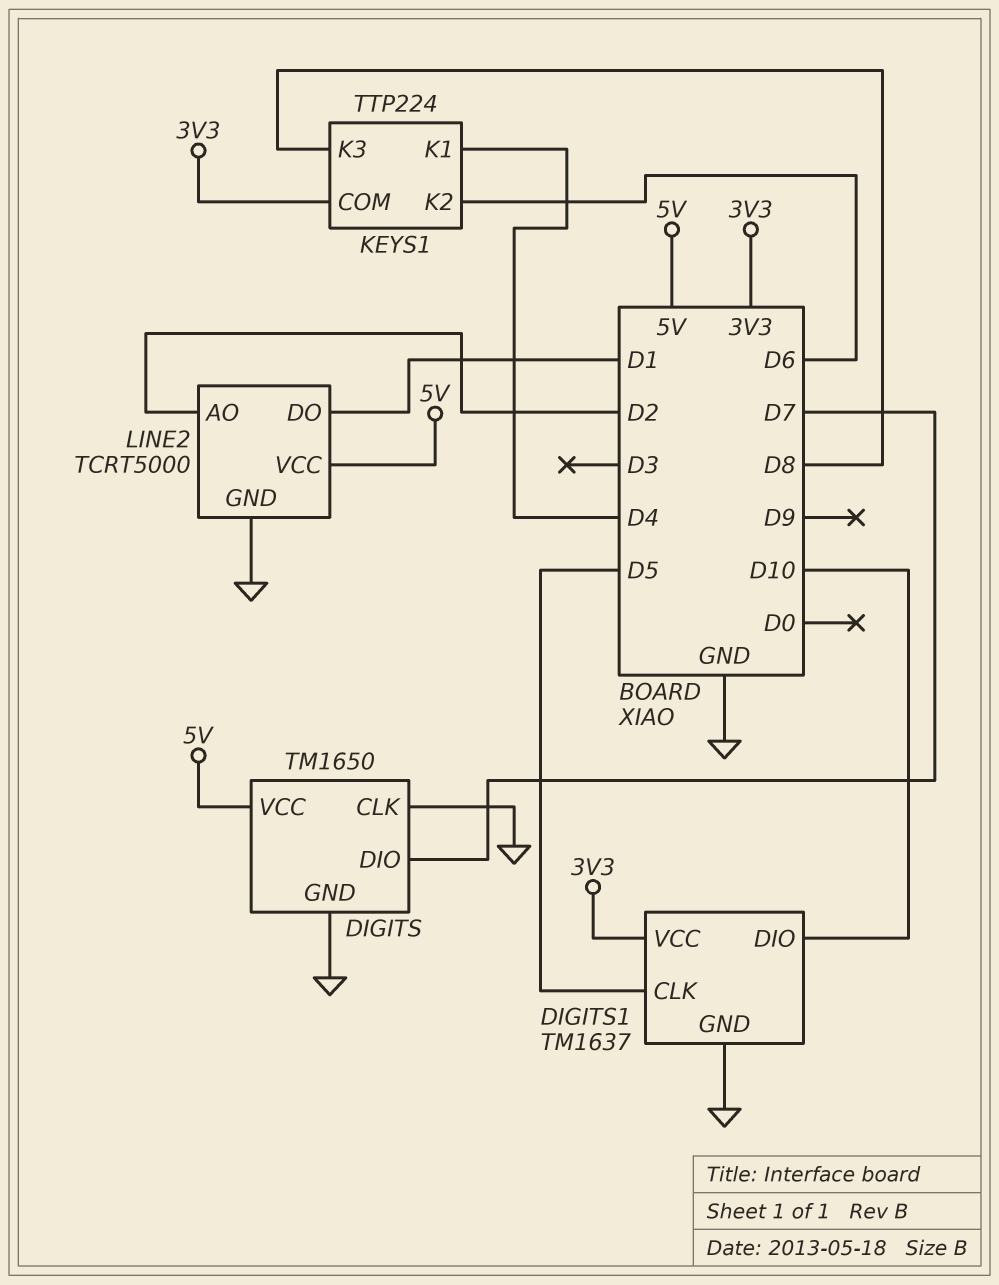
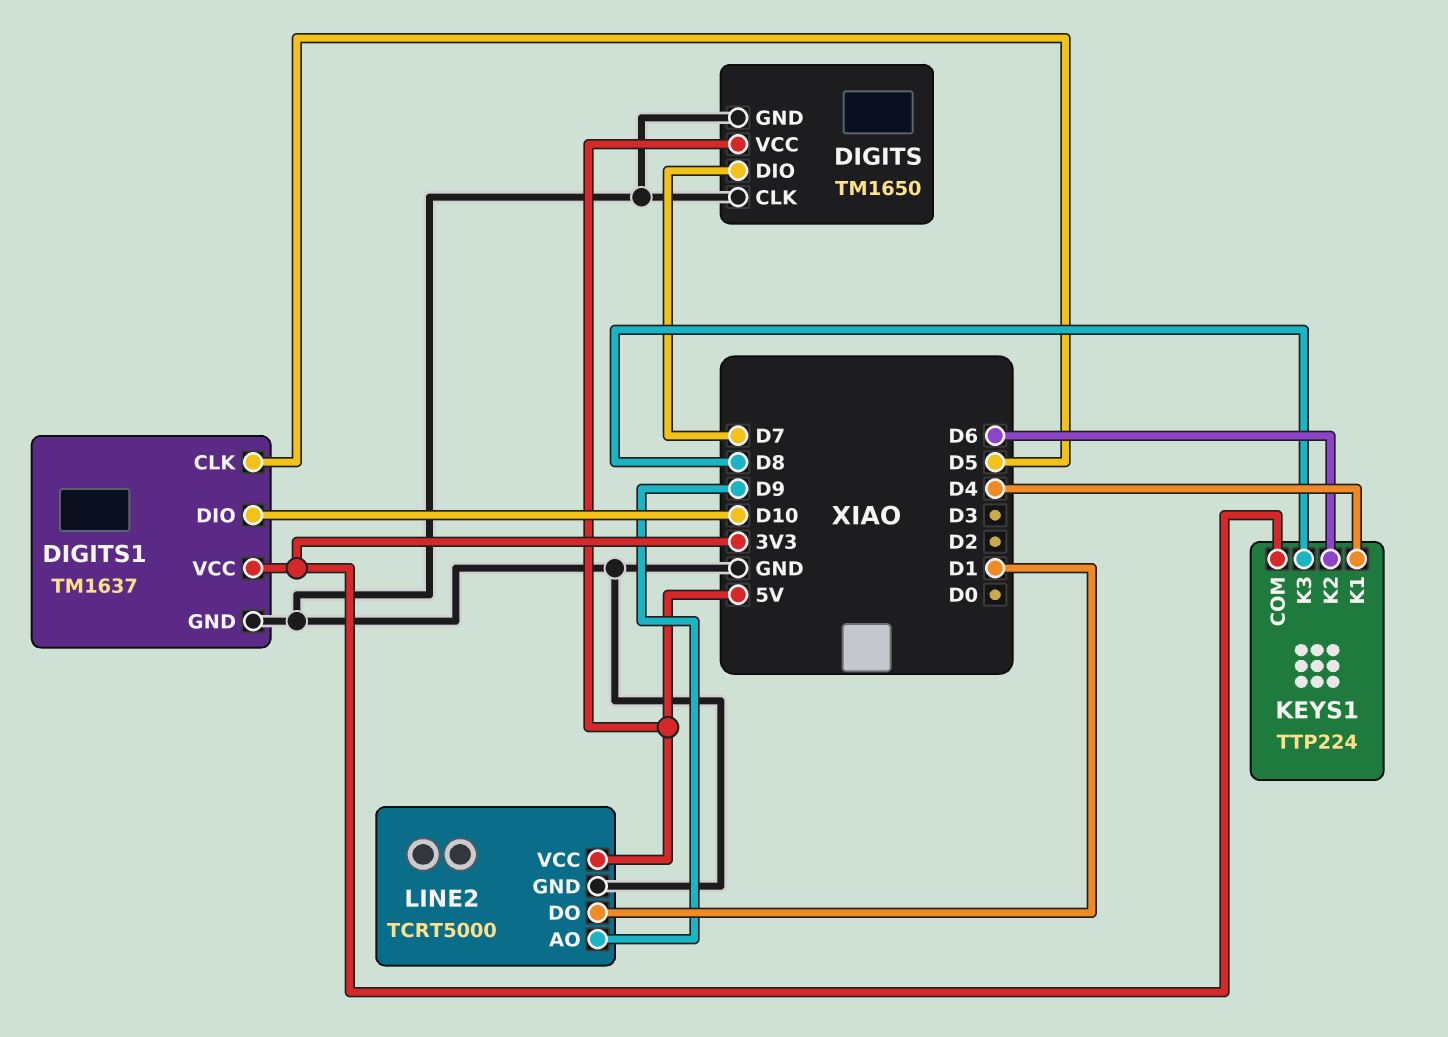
LINE2 pin AO: D2 -> D9

